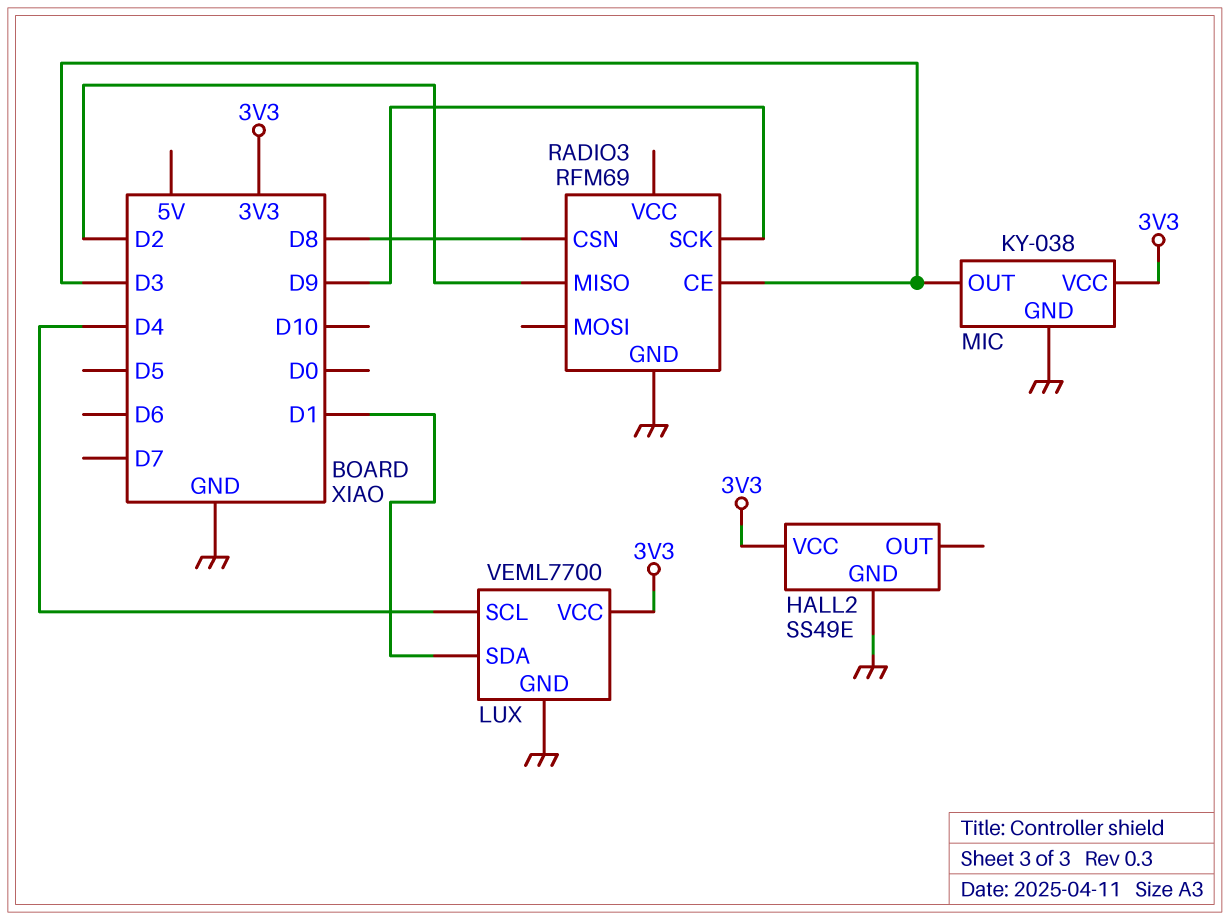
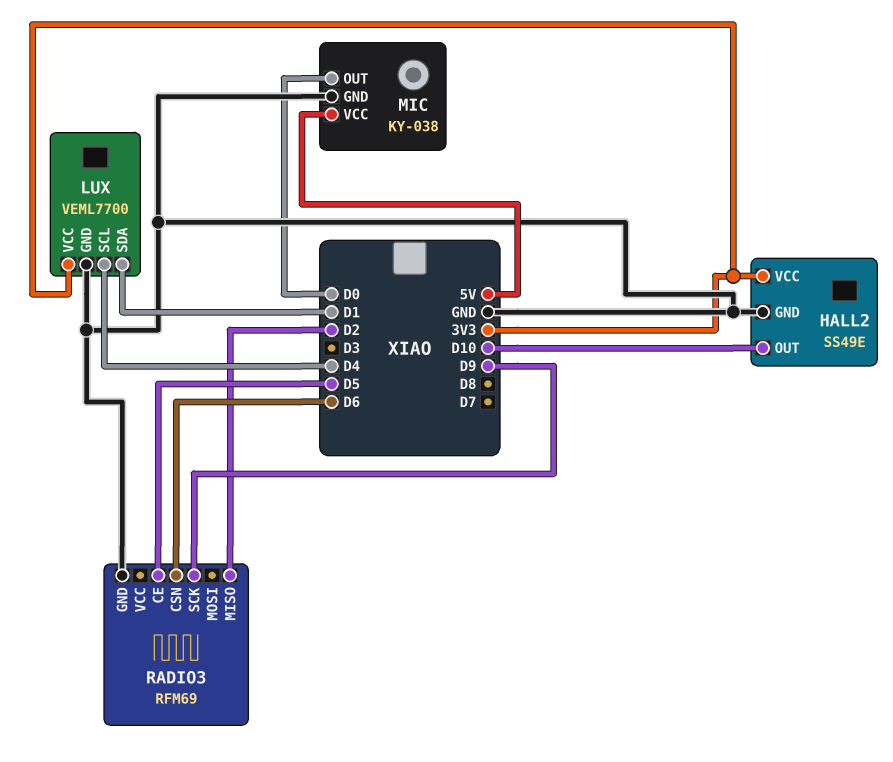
HALL2 pin OUT: none -> D10
MIC pin OUT: D3 -> D0
MIC pin VCC: 3V3 -> 5V
RADIO3 pin CE: D3 -> D5
RADIO3 pin CSN: D8 -> D6

